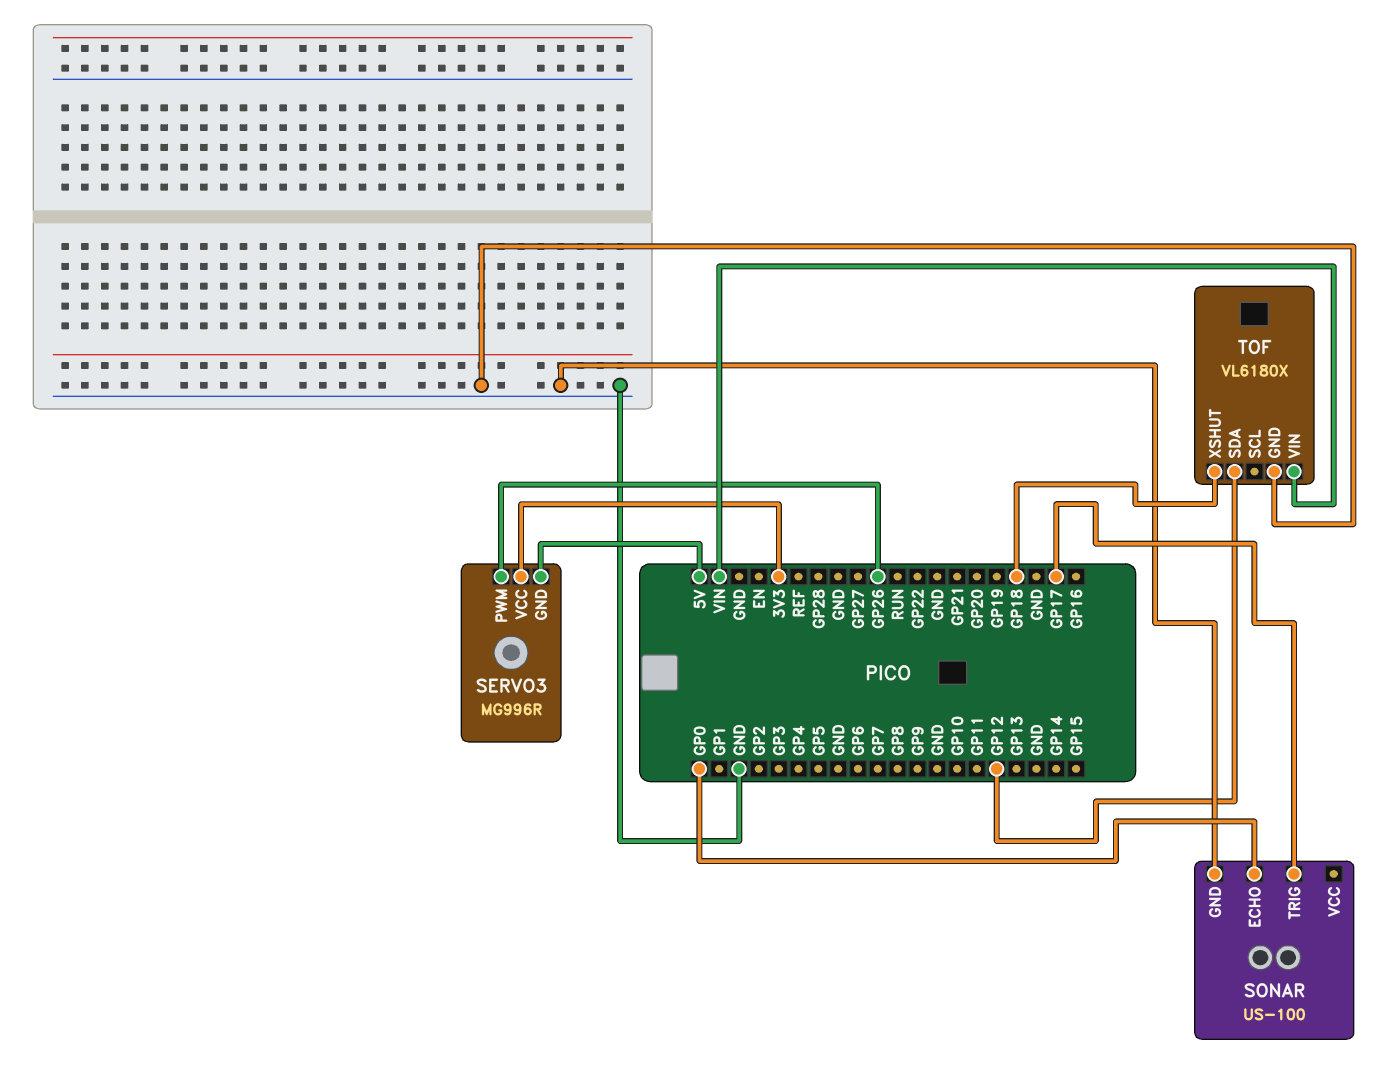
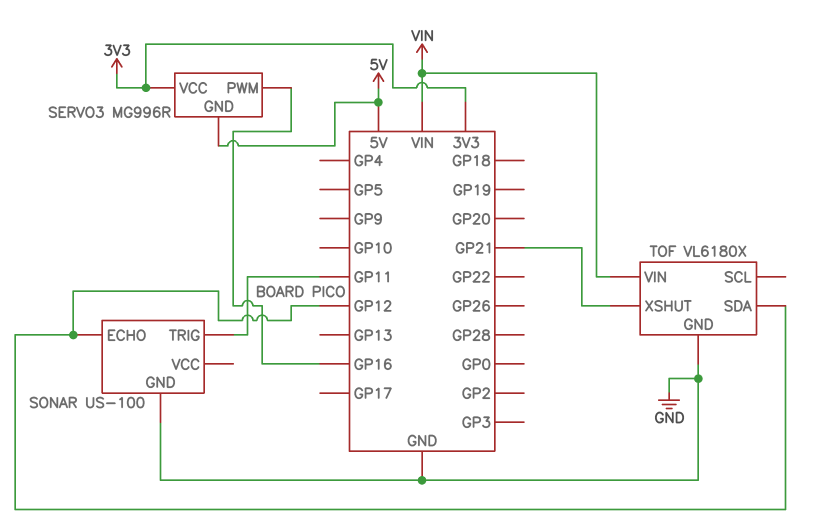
SERVO3 pin PWM: GP26 -> GP16
SONAR pin ECHO: GP0 -> GP12
SONAR pin TRIG: GP17 -> GP11
TOF pin XSHUT: GP18 -> GP21

